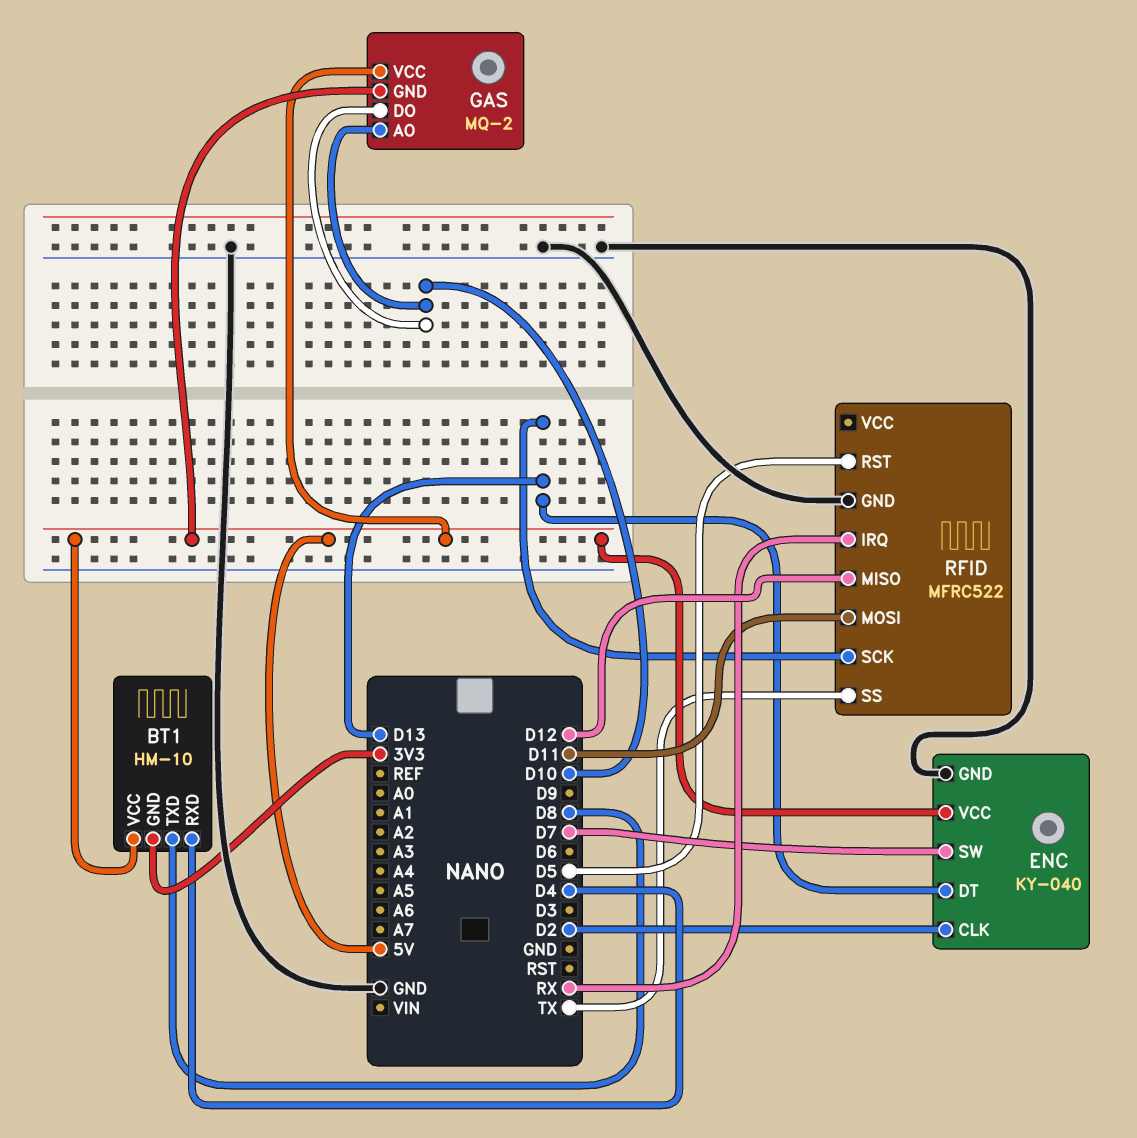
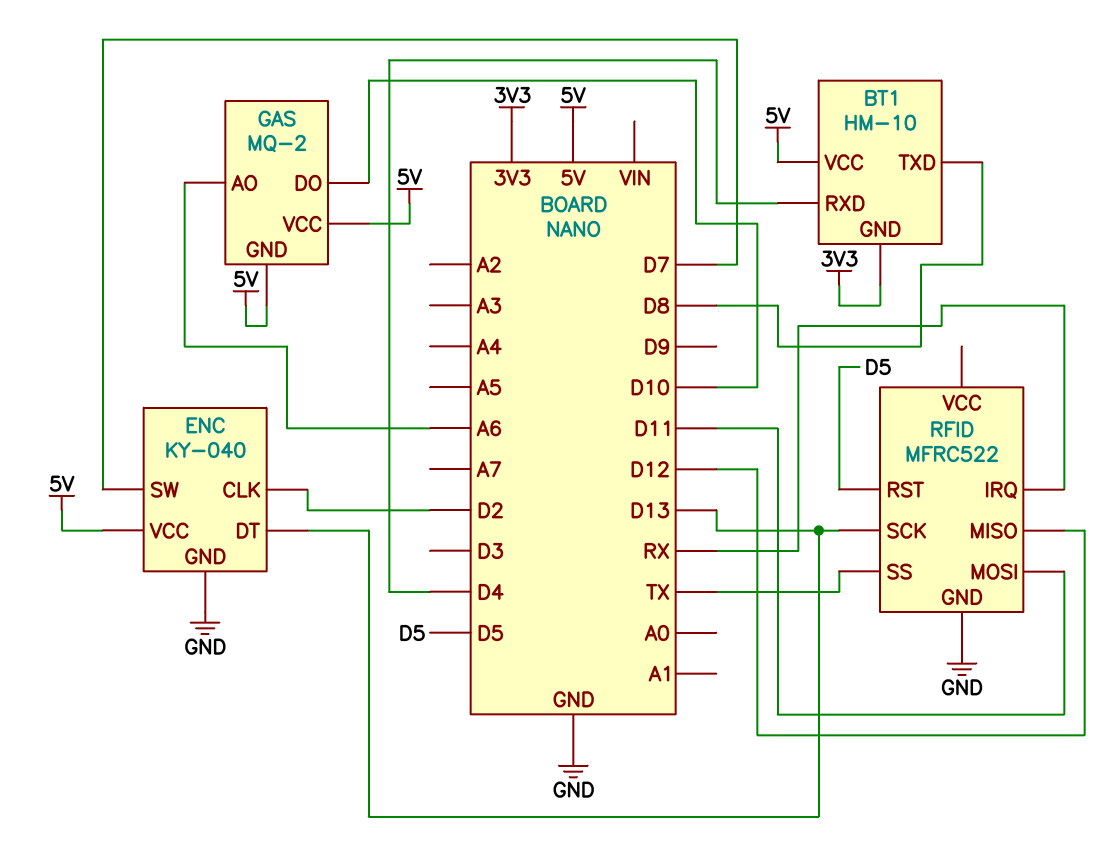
GAS pin AO: D10 -> A6

